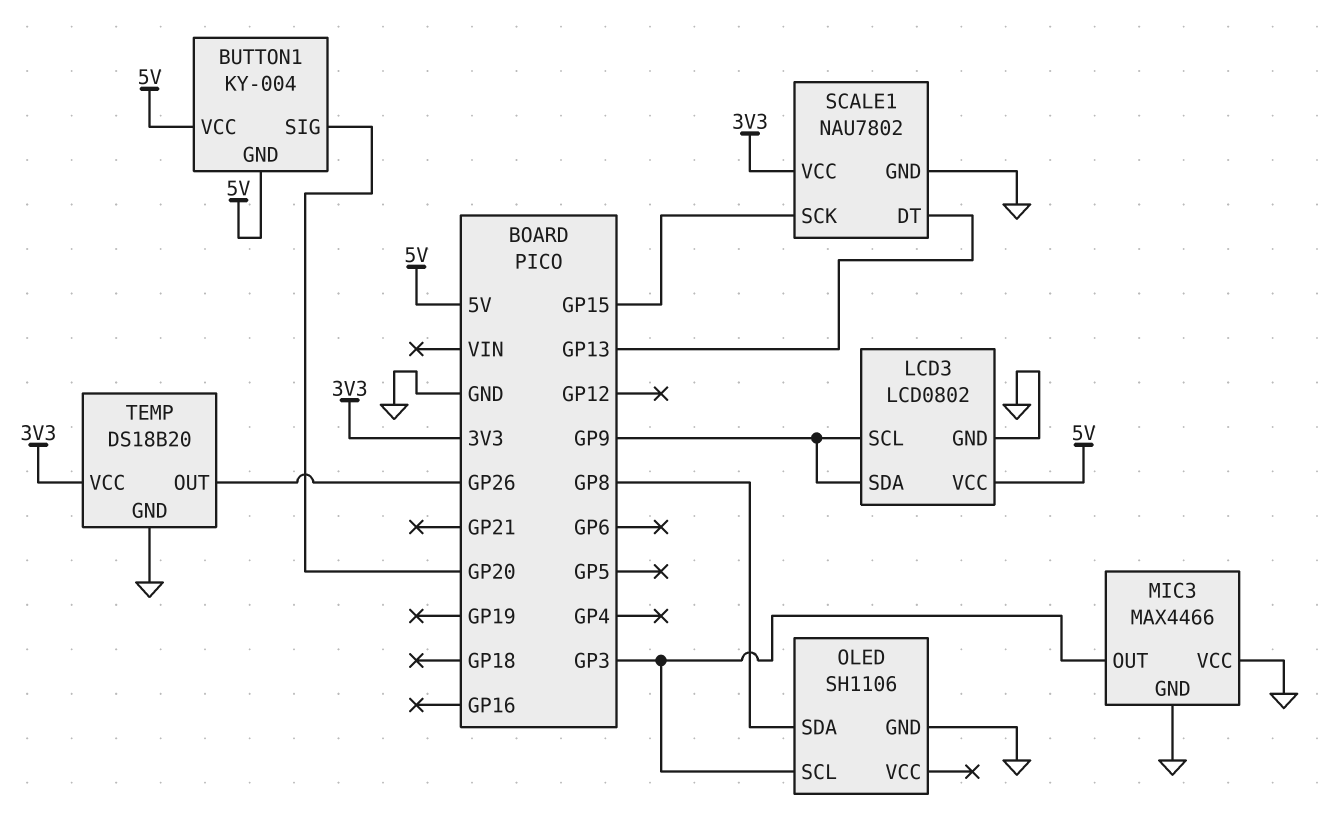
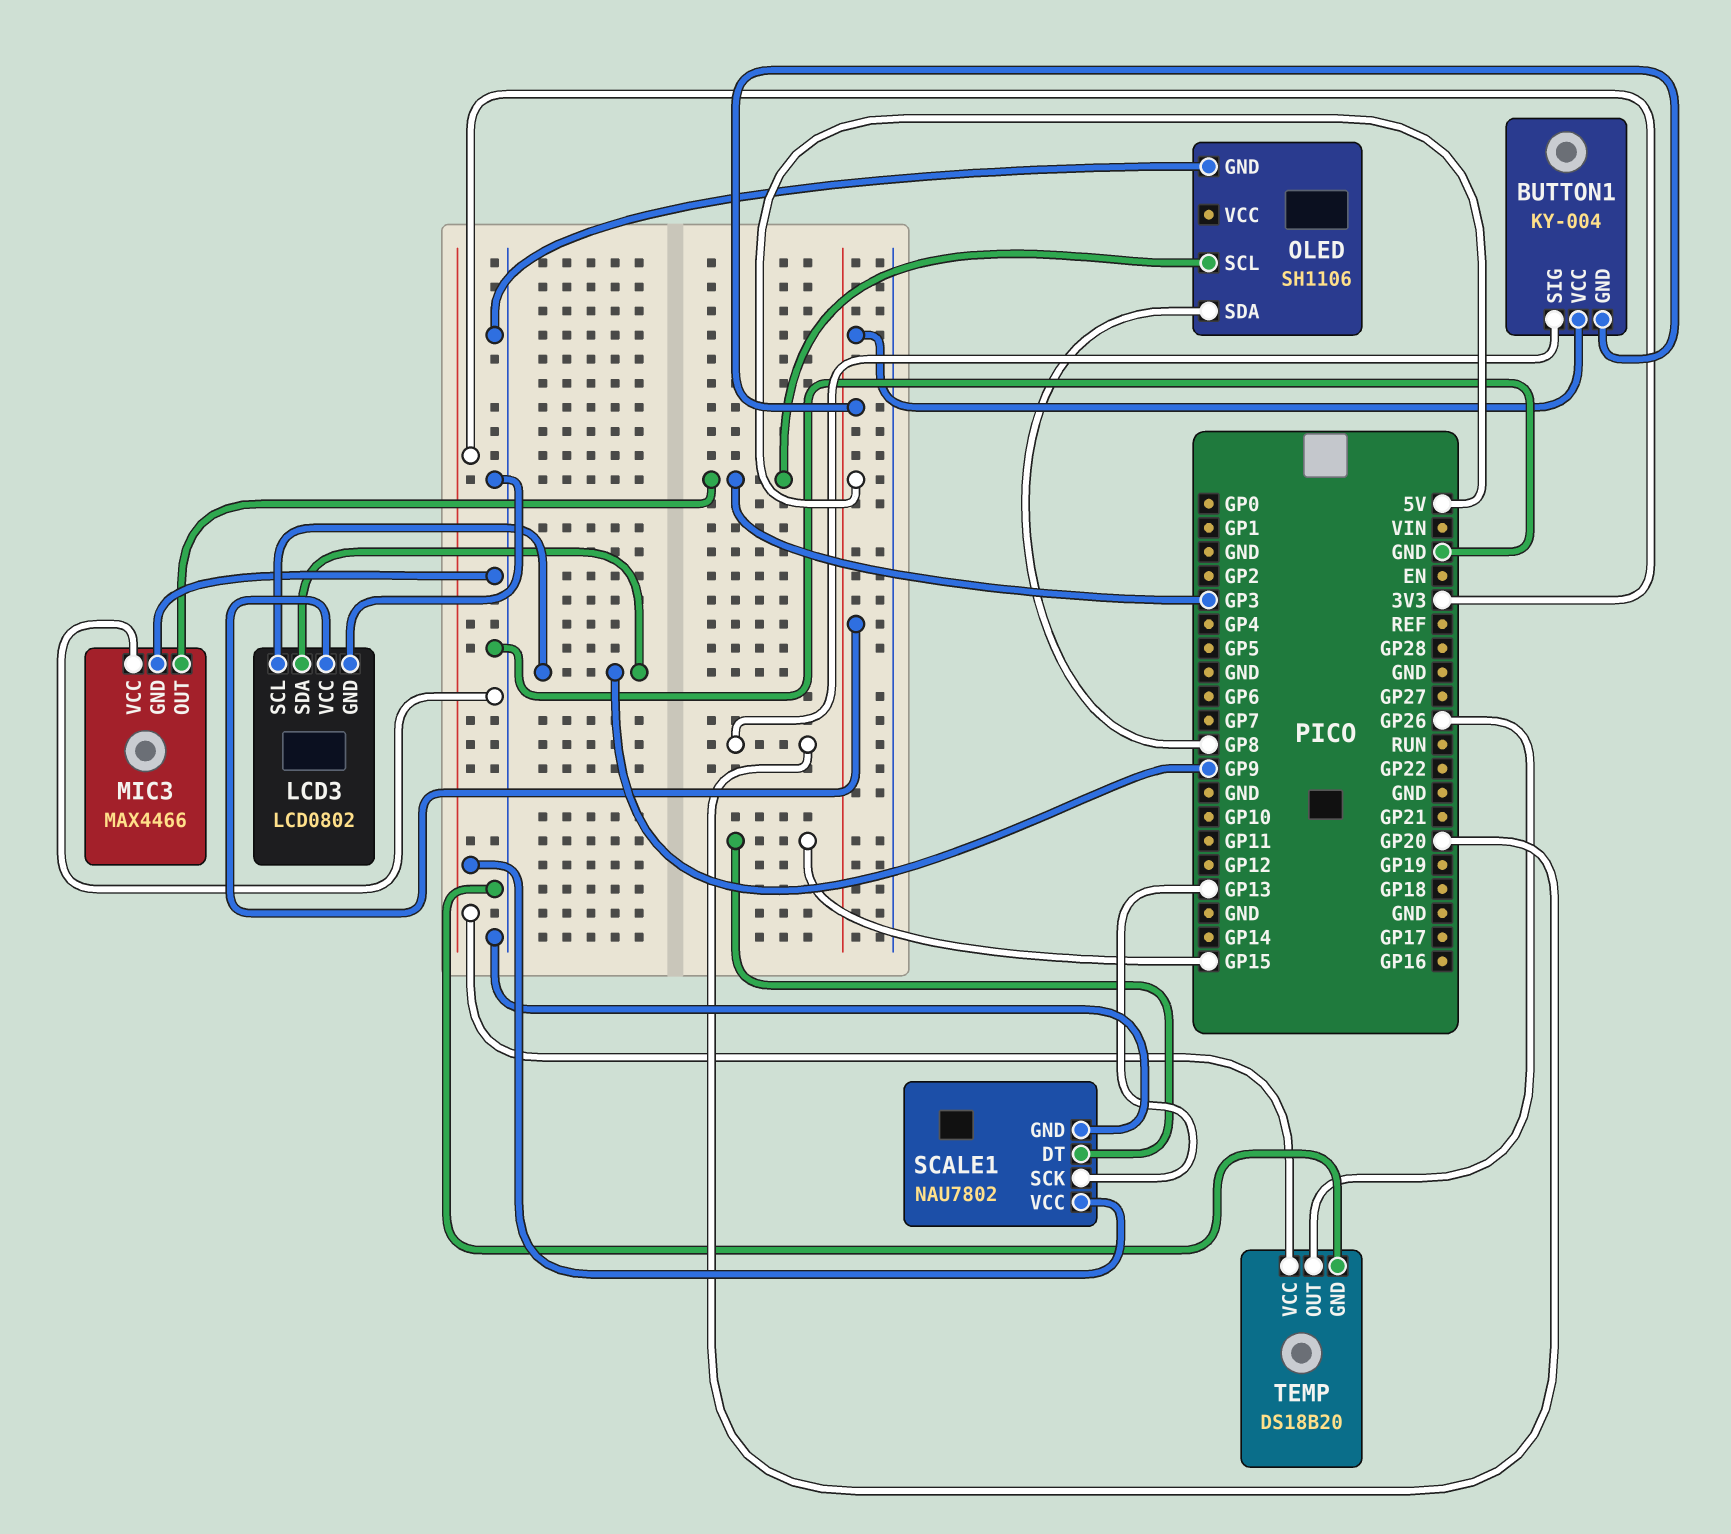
SCALE1 pin DT: GP13 -> GP15
SCALE1 pin SCK: GP15 -> GP13

